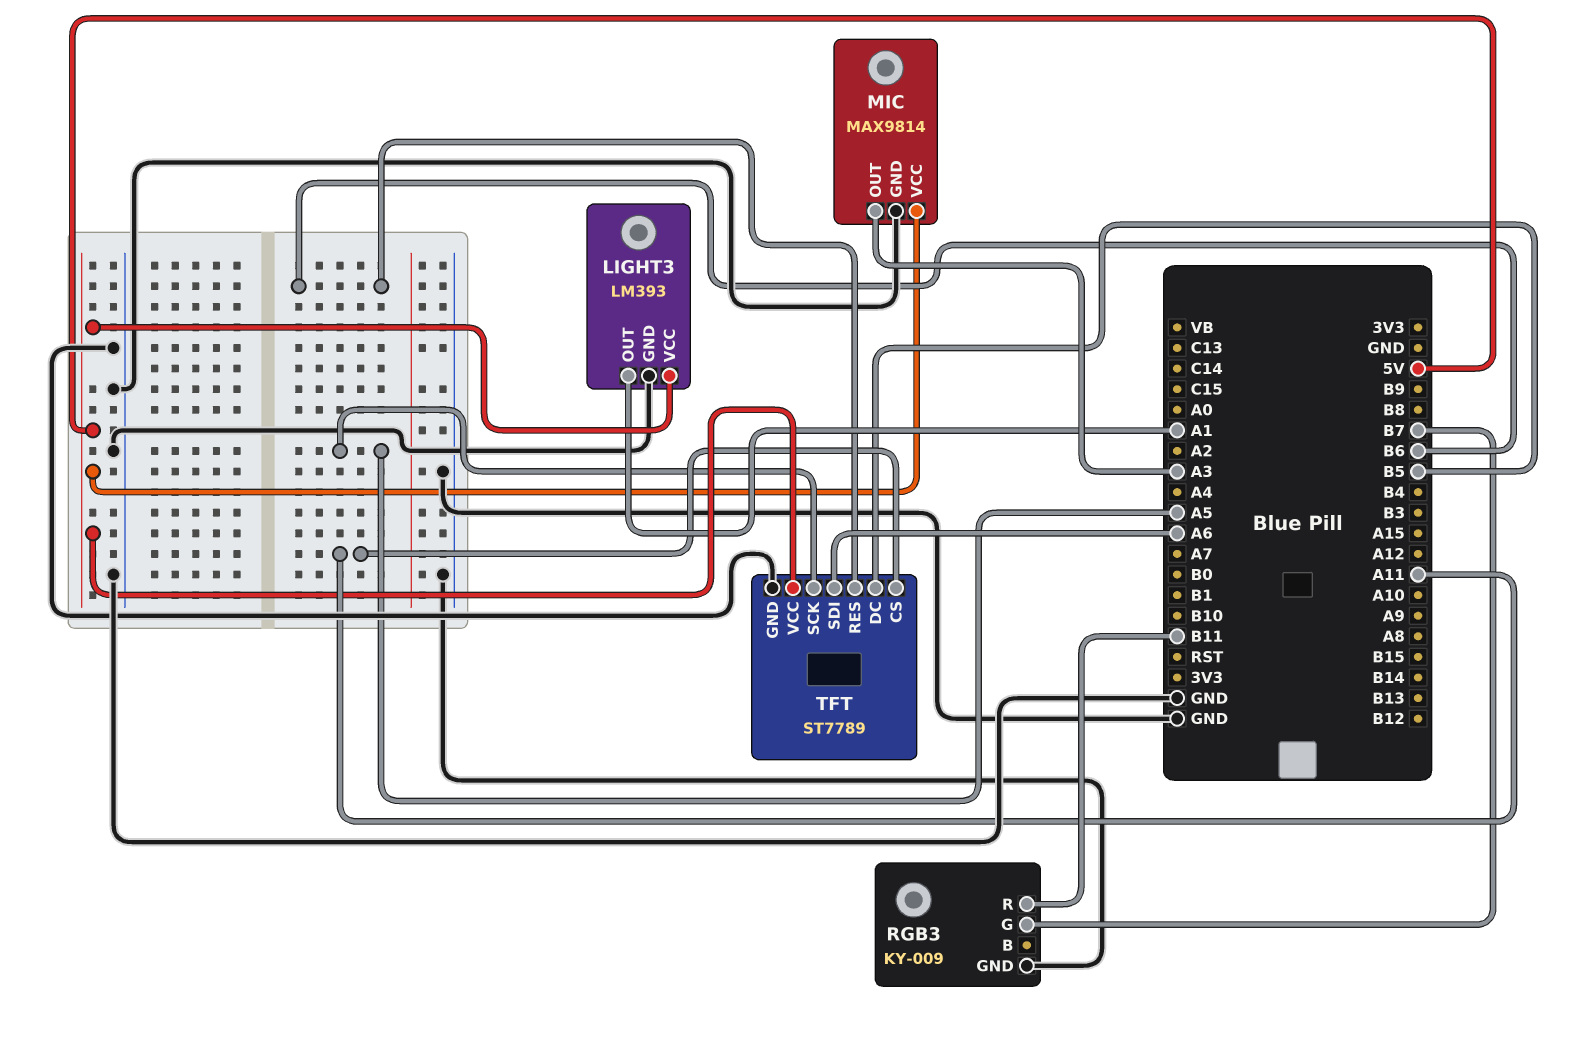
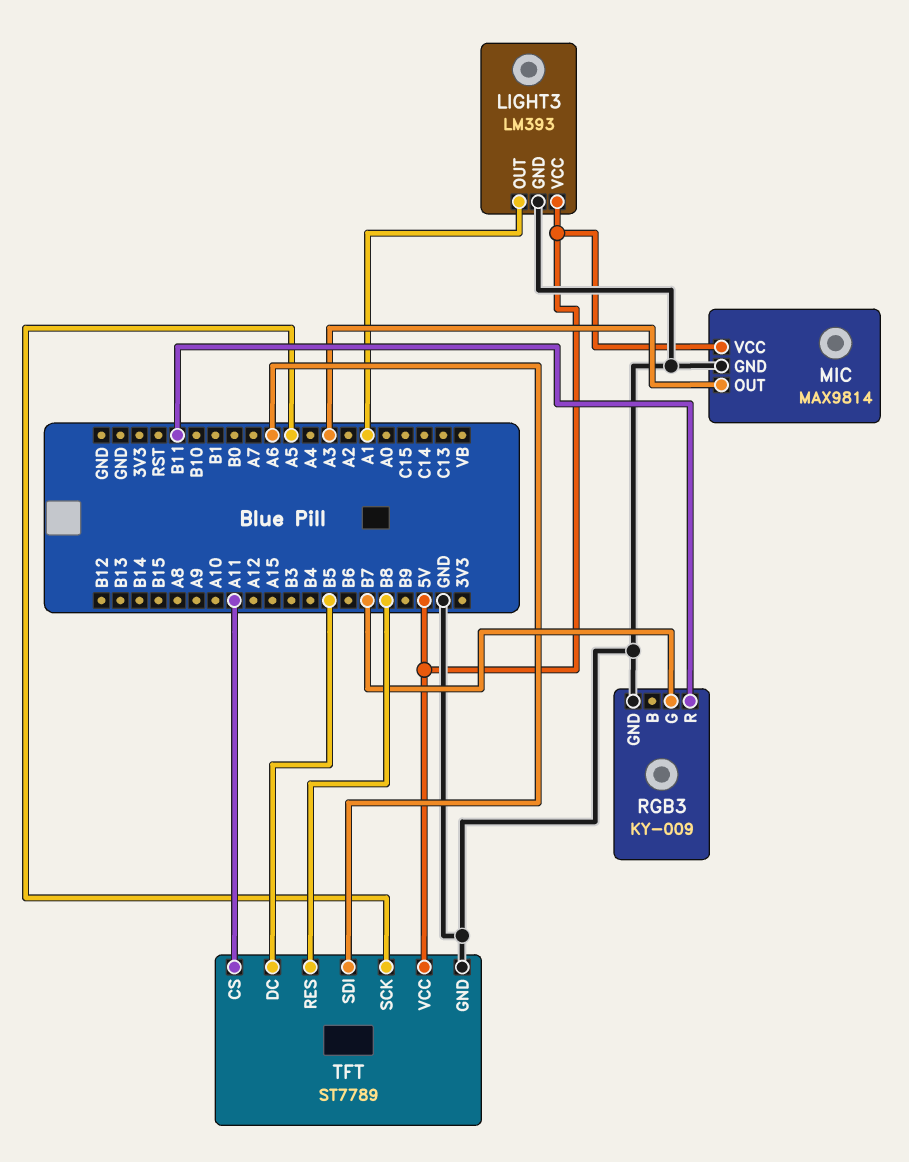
TFT pin RES: B6 -> B8

